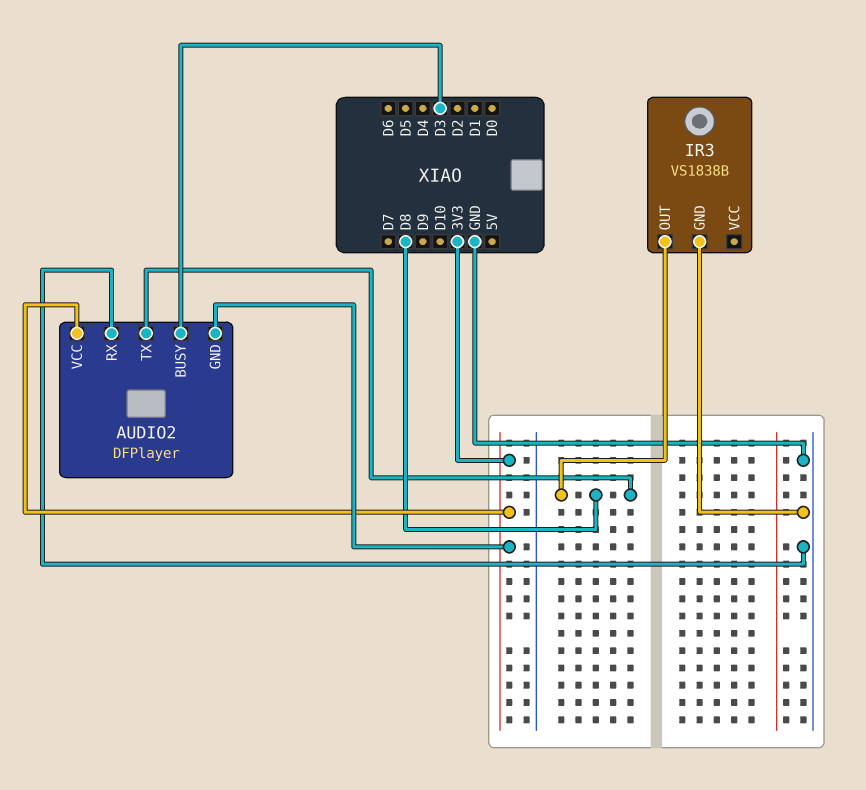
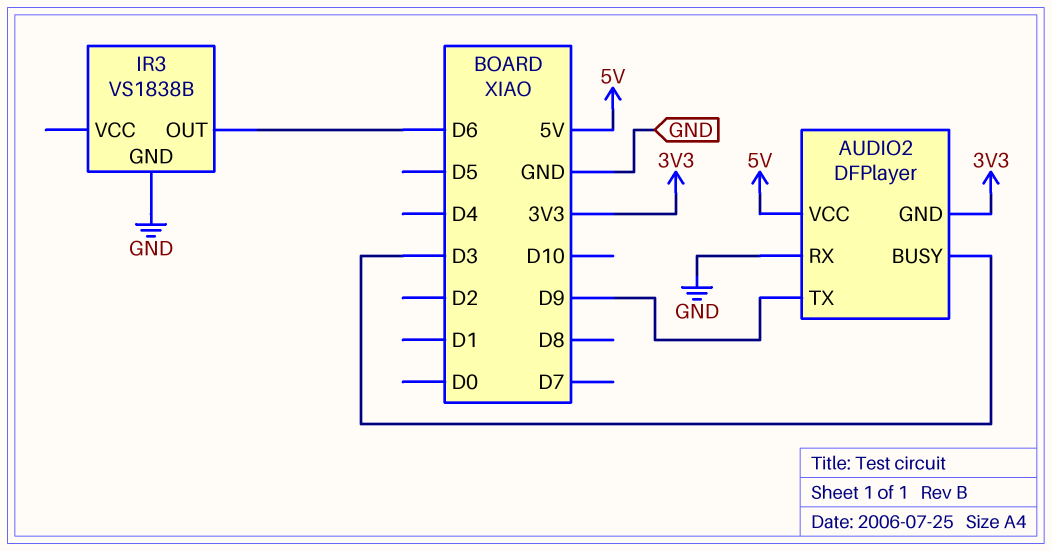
AUDIO2 pin TX: D8 -> D9
AUDIO2 pin VCC: 3V3 -> 5V
IR3 pin OUT: D8 -> D6

